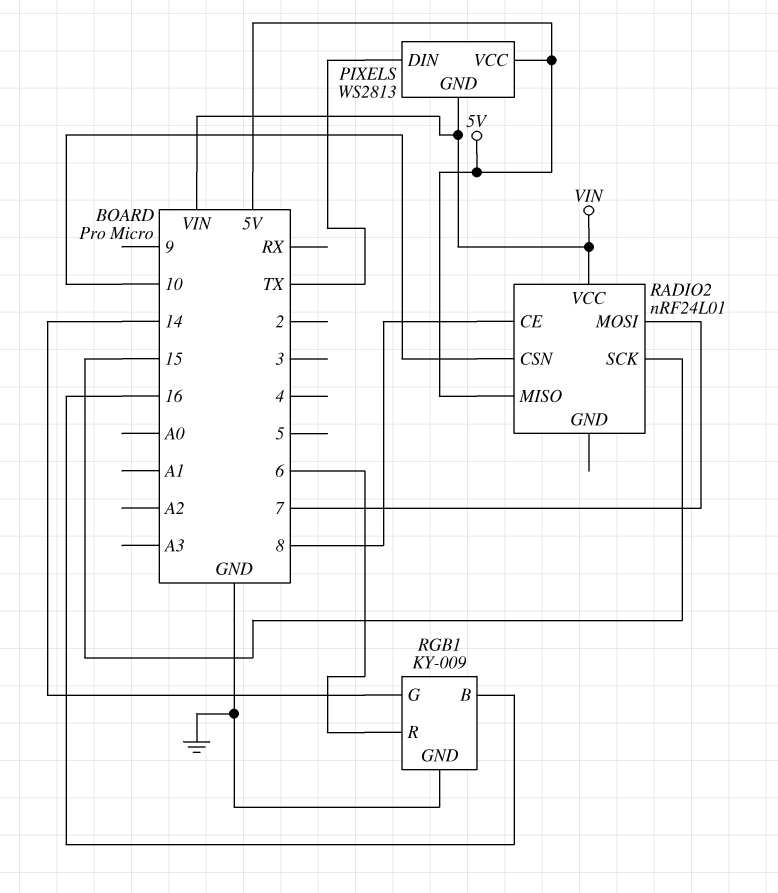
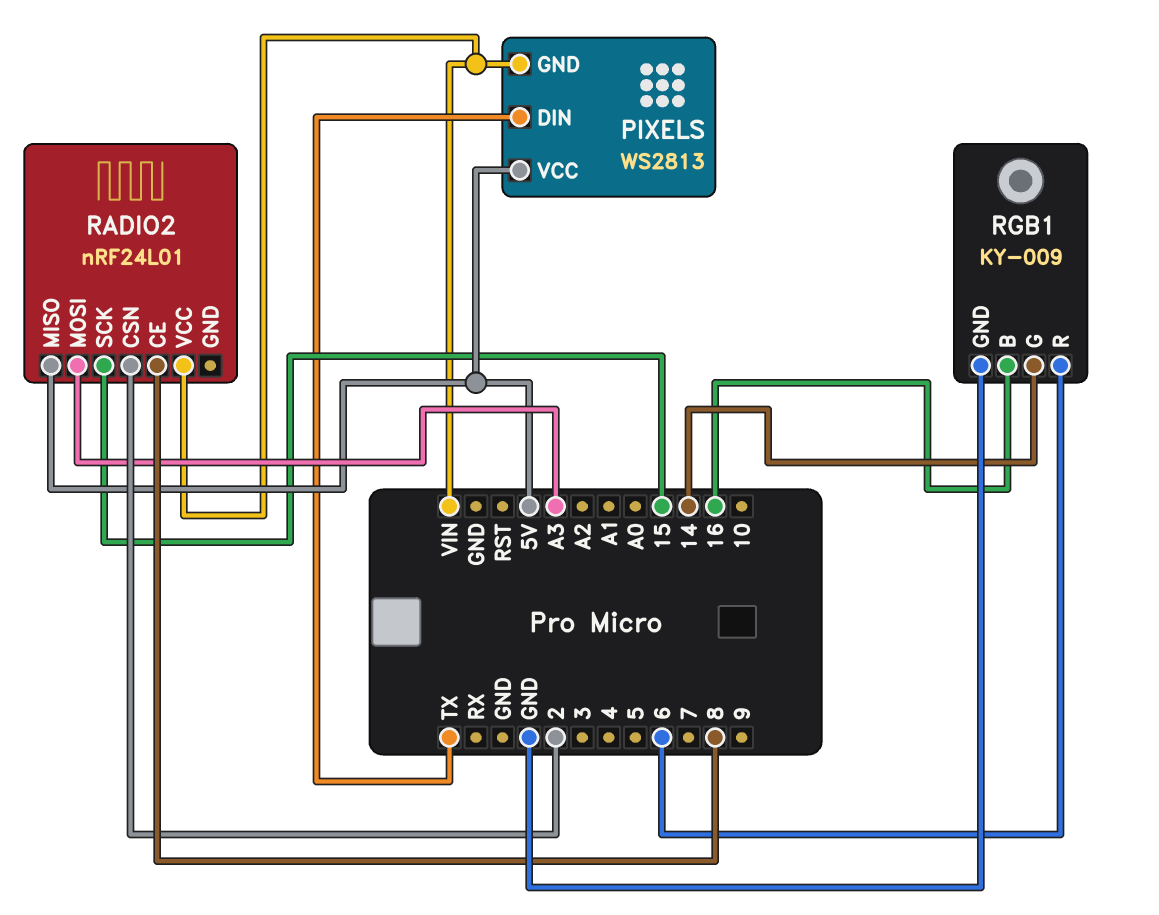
RADIO2 pin CSN: 10 -> 2
RADIO2 pin MOSI: 7 -> A3

